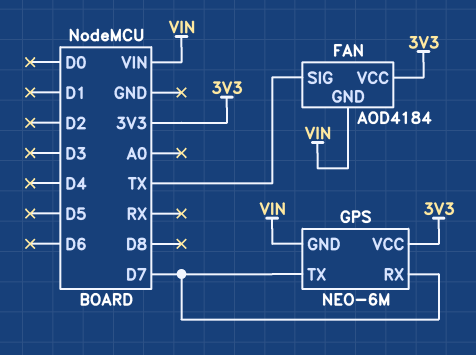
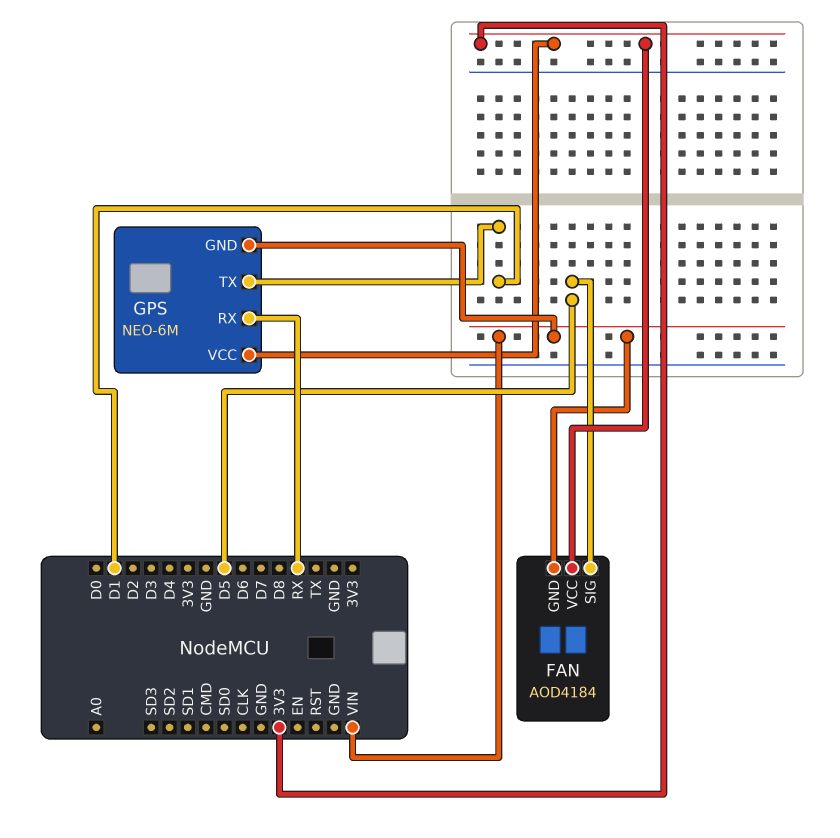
FAN pin SIG: TX -> D5
GPS pin RX: D7 -> RX
GPS pin TX: D7 -> D1

